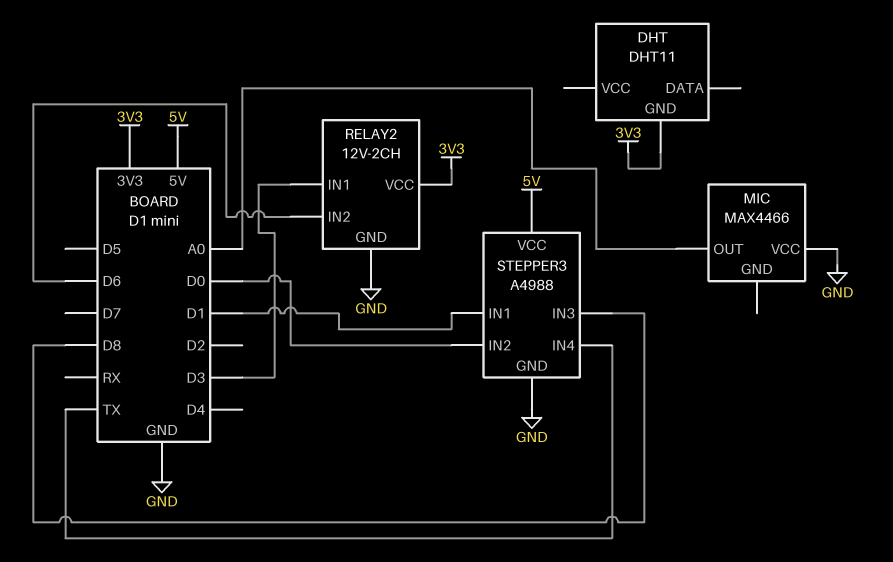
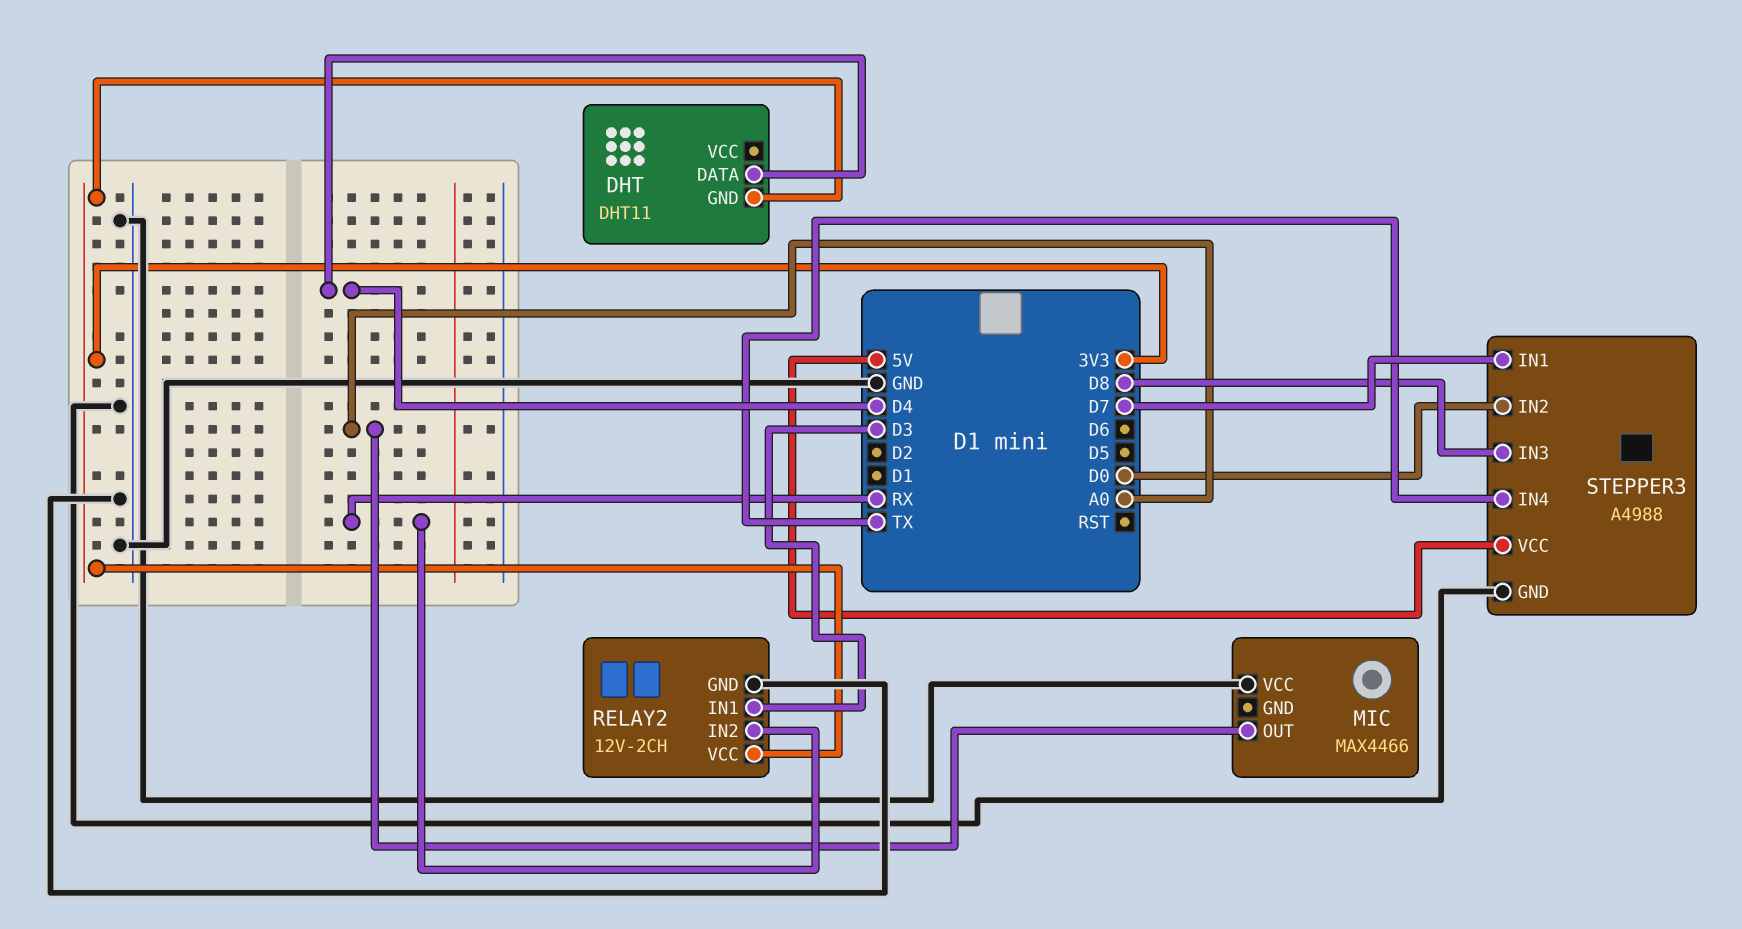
DHT pin DATA: none -> D4
RELAY2 pin IN2: D6 -> RX
STEPPER3 pin IN1: D1 -> D7

